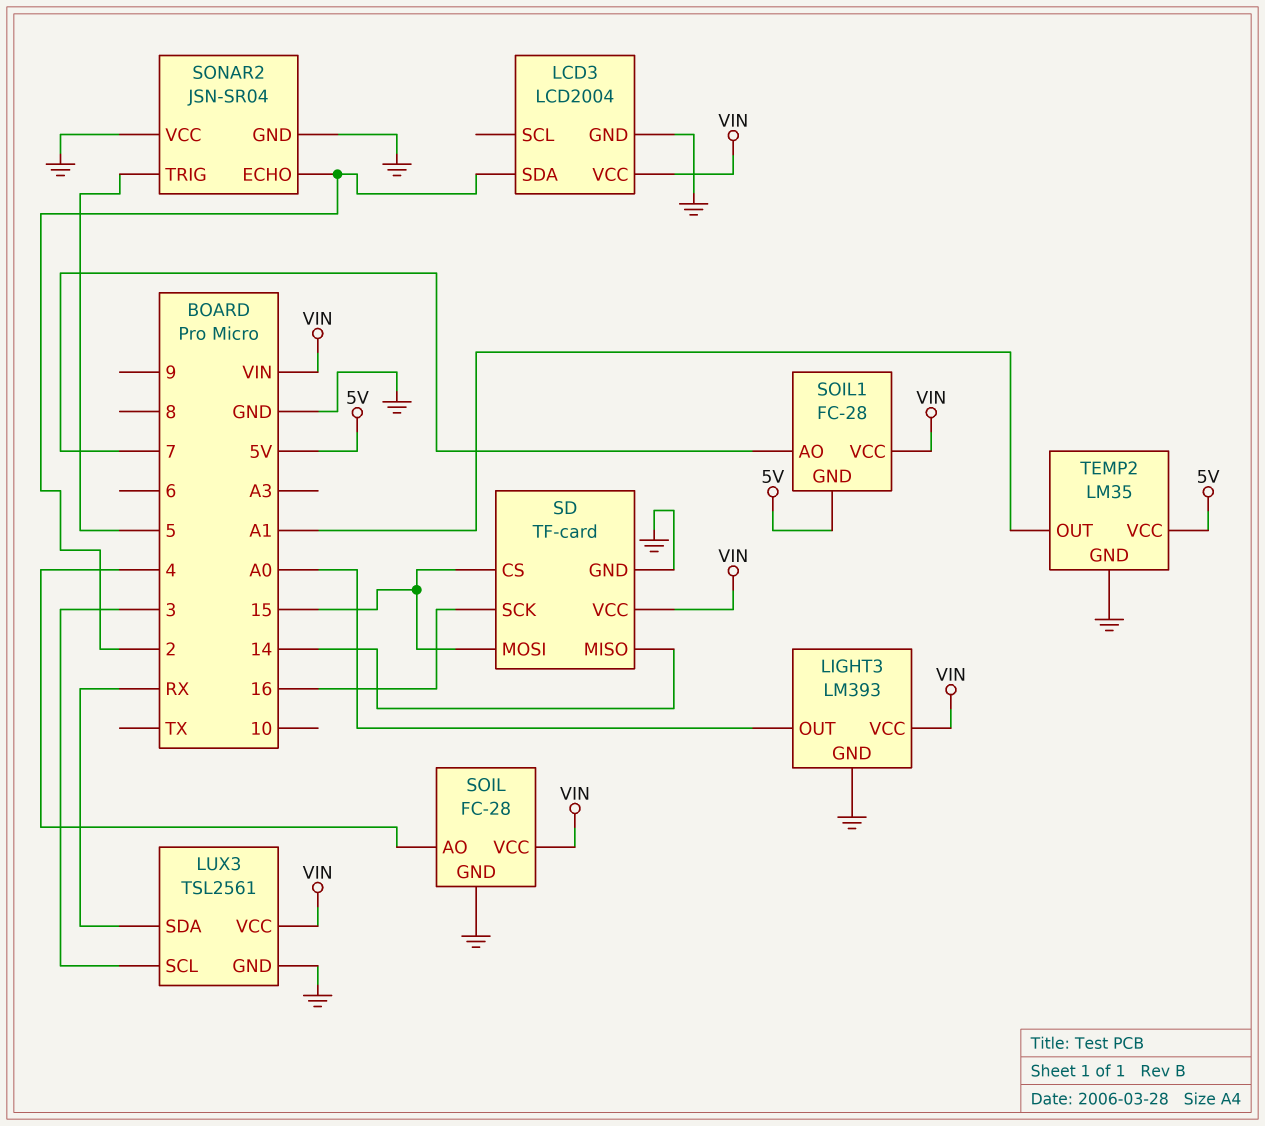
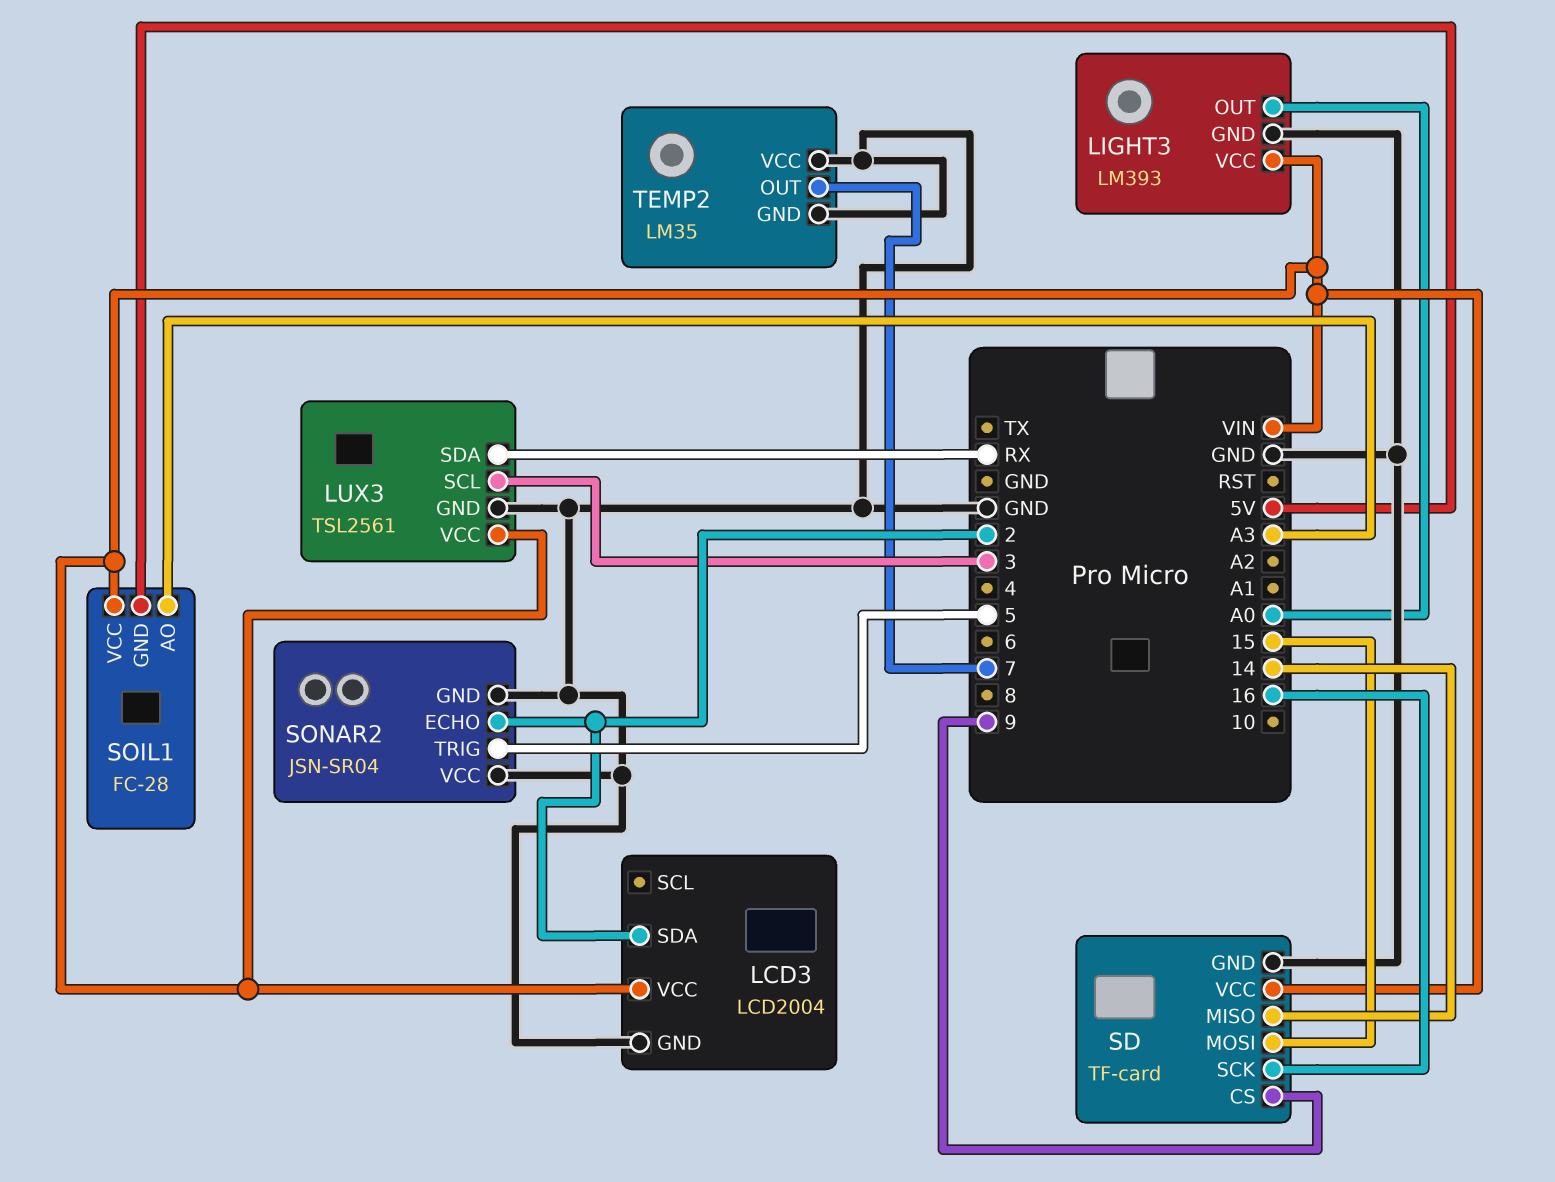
SD pin CS: 15 -> 9
SOIL: FC-28 -> none
SOIL pin AO: 4 -> none
SOIL pin GND: GND -> none
SOIL pin VCC: VIN -> none
SOIL1 pin AO: 7 -> A3
TEMP2 pin OUT: A1 -> 7
TEMP2 pin VCC: 5V -> GND

